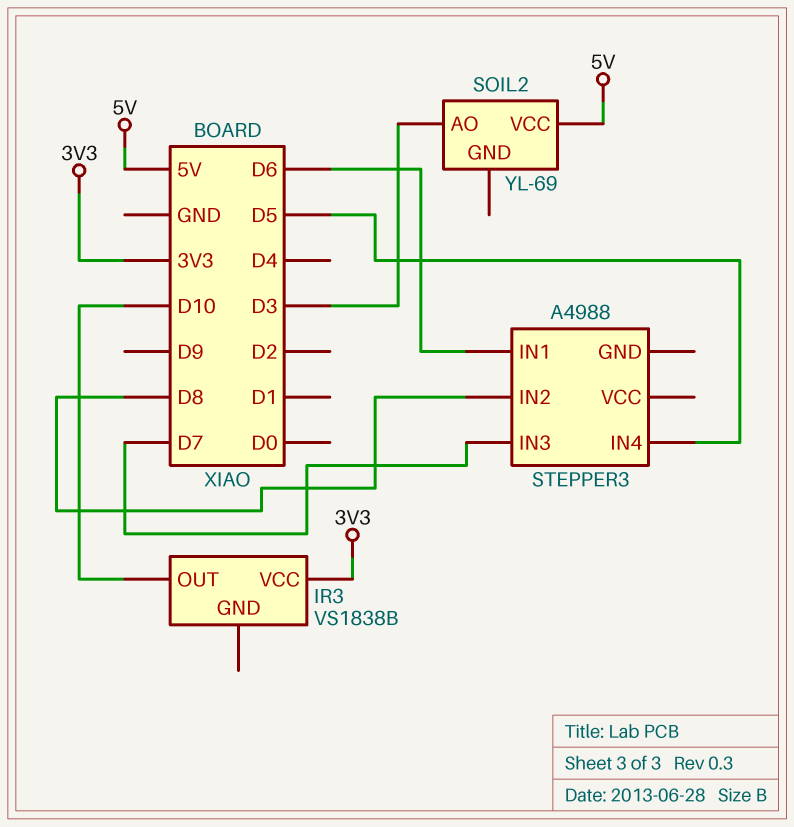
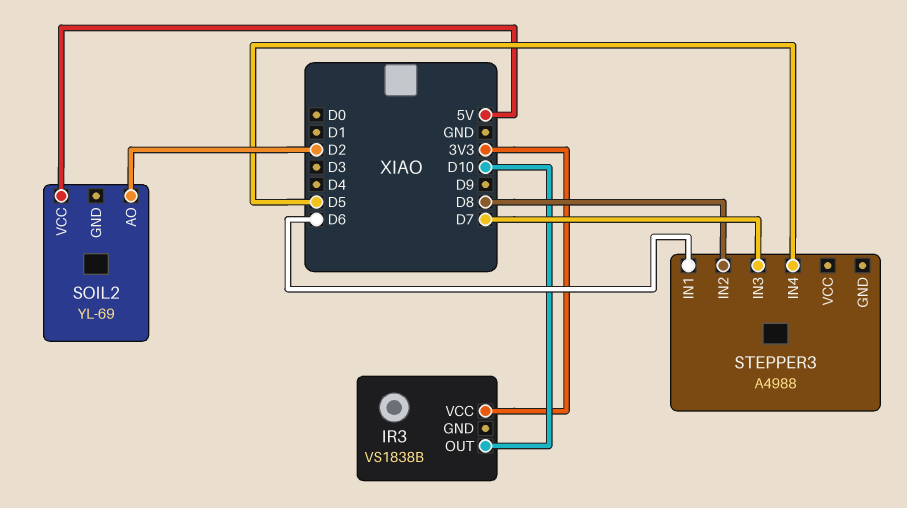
SOIL2 pin AO: D3 -> D2

